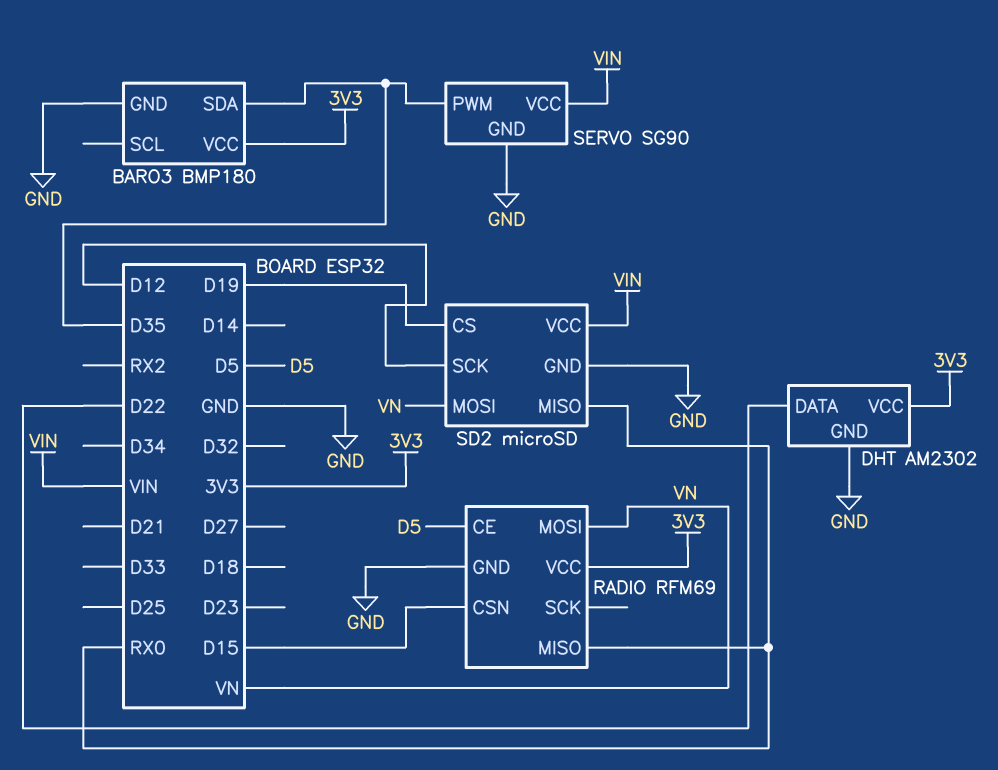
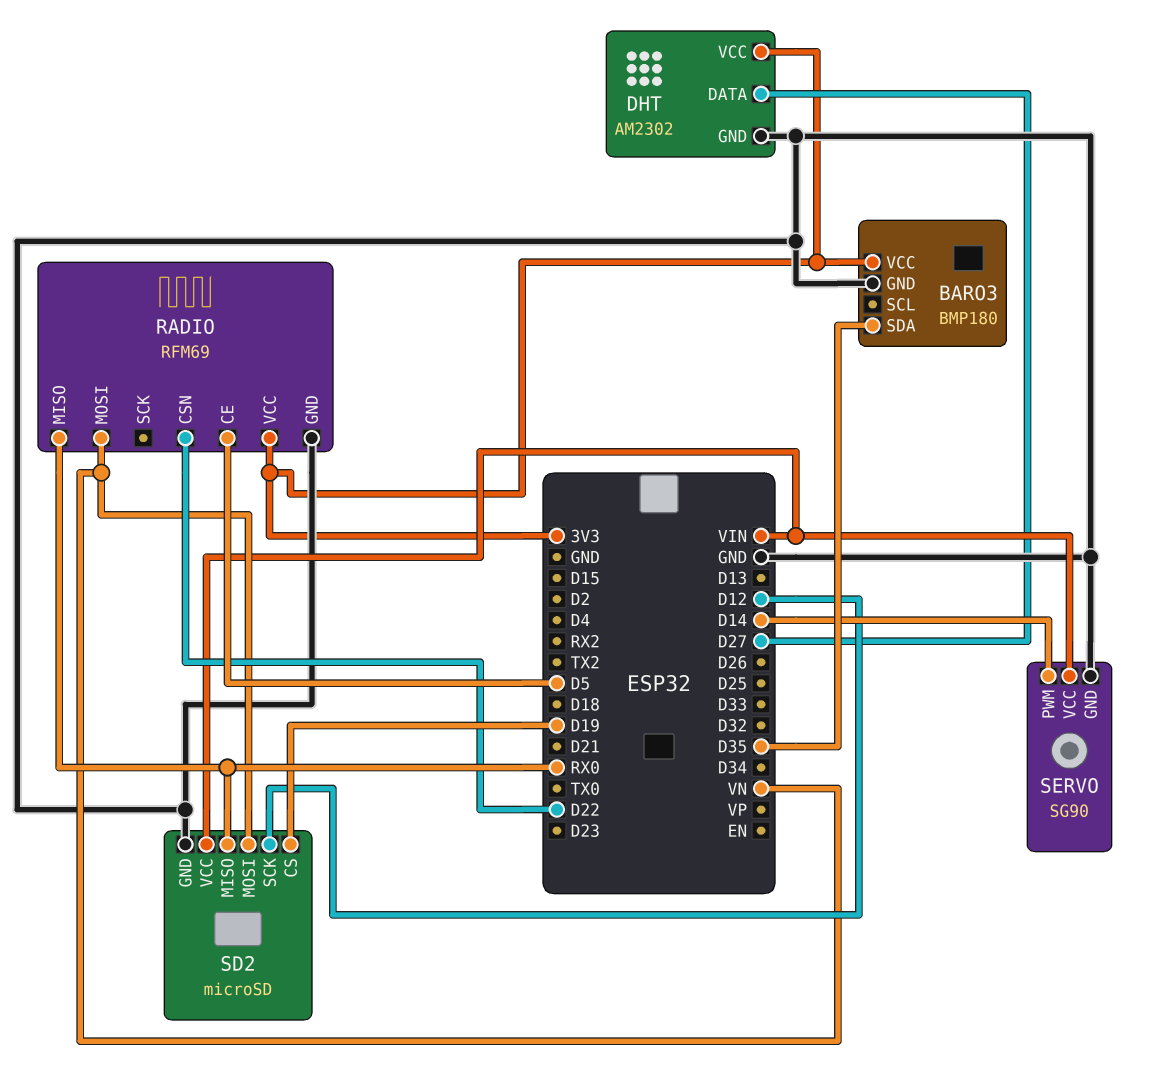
DHT pin DATA: D22 -> D27
RADIO pin CSN: D15 -> D22
SERVO pin PWM: D35 -> D14

